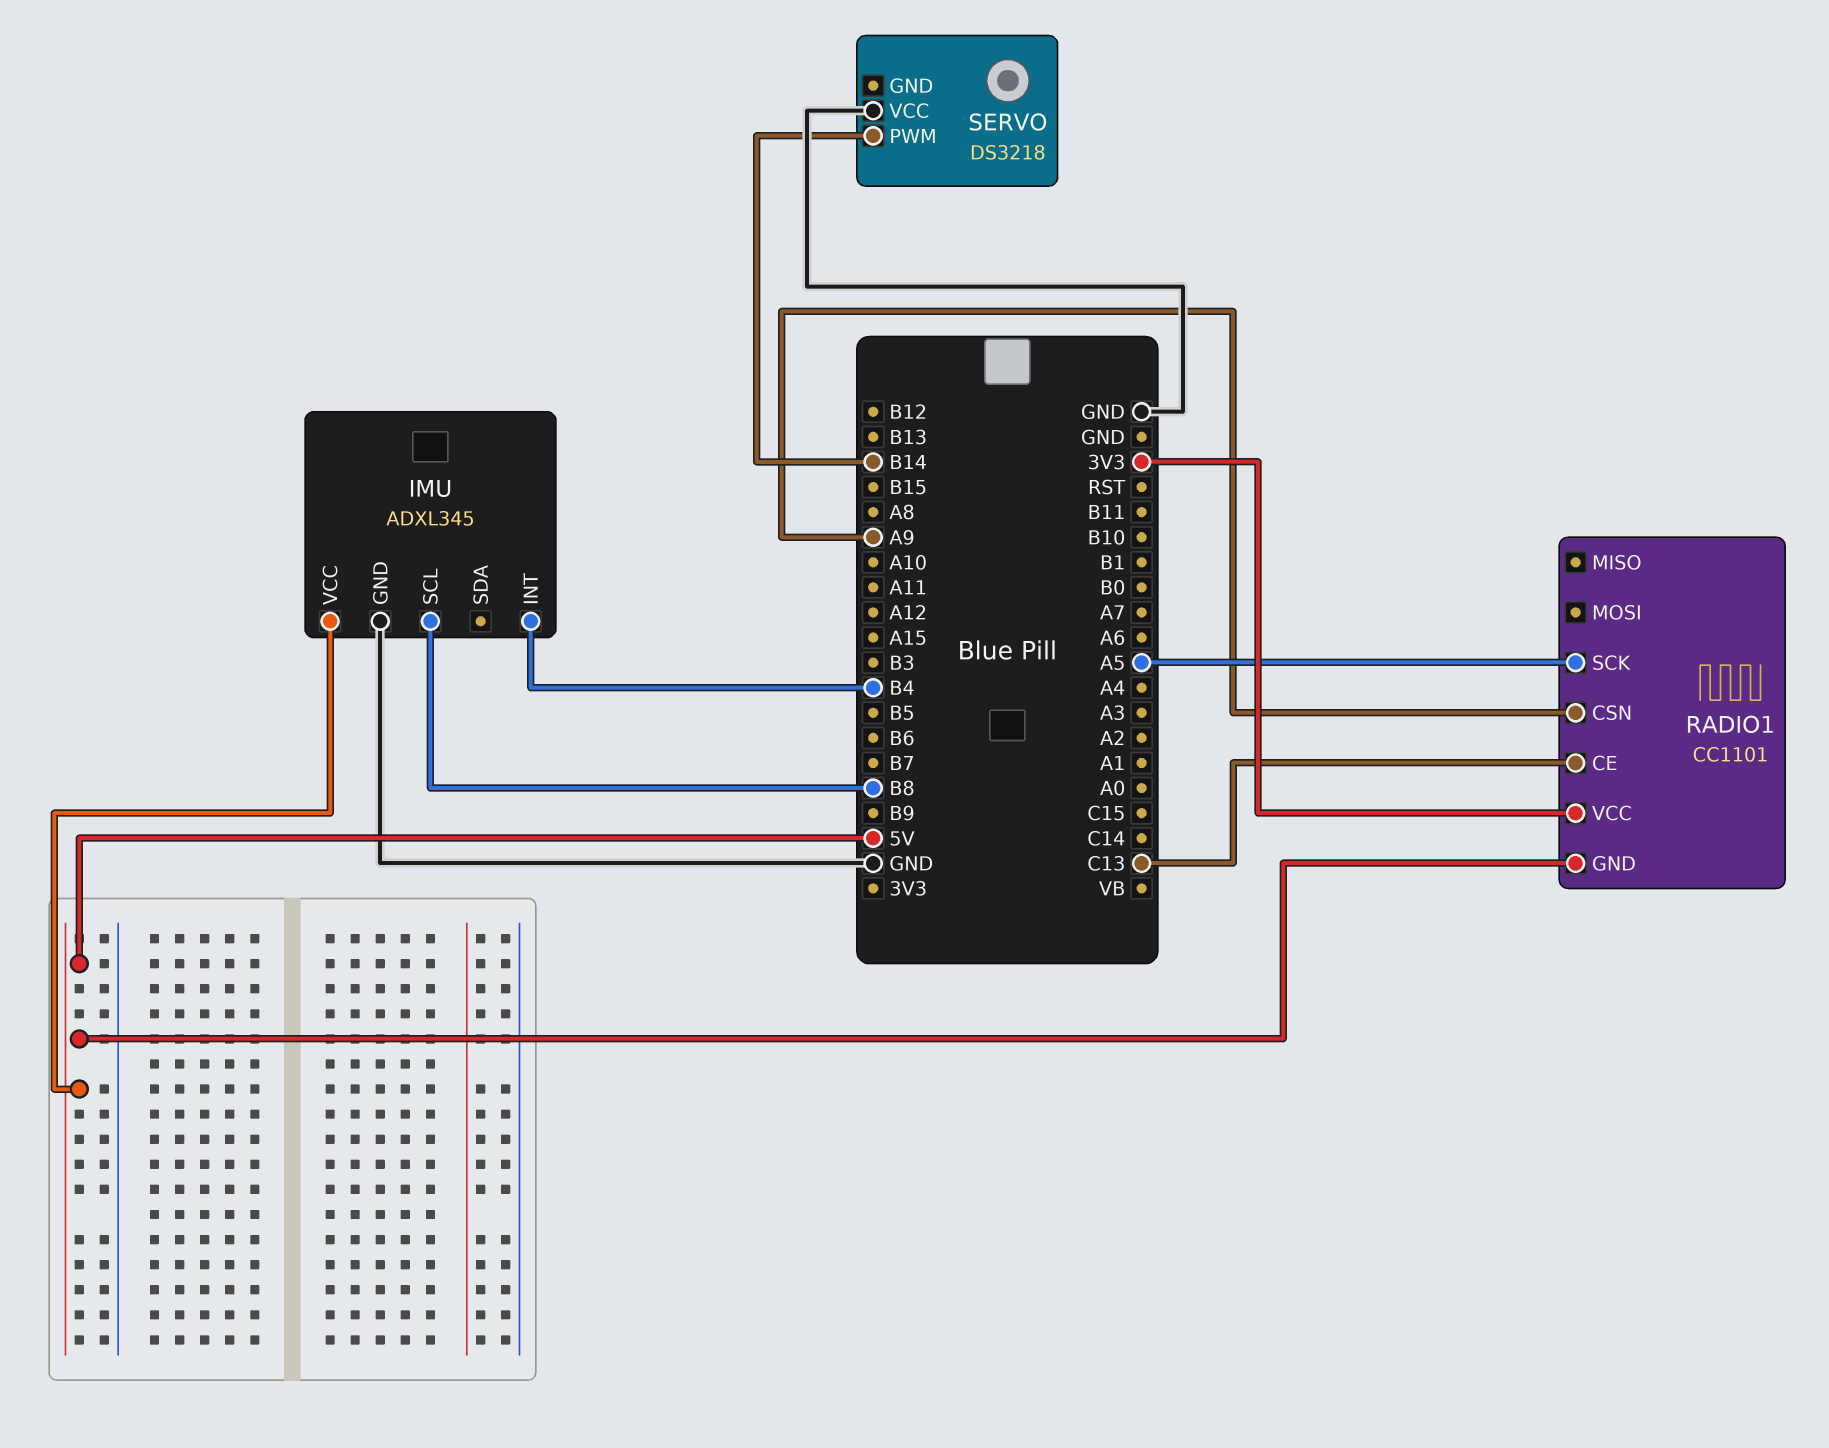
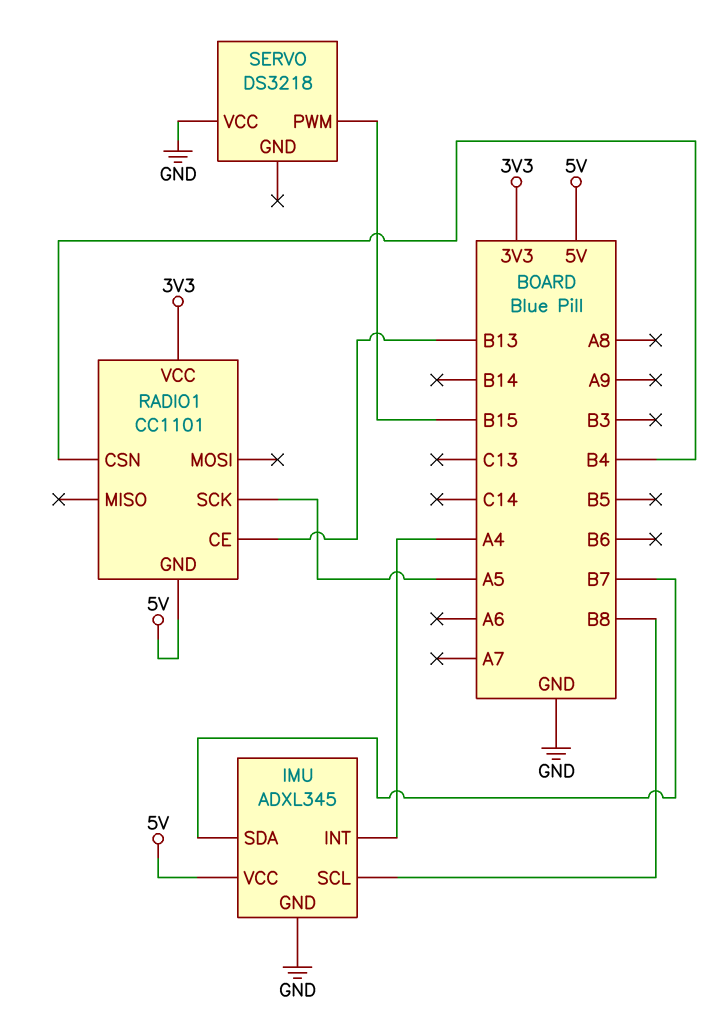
IMU pin INT: B4 -> A4
IMU pin SDA: none -> B7
RADIO1 pin CE: C13 -> B13
RADIO1 pin CSN: A9 -> B4
SERVO pin PWM: B14 -> B15

